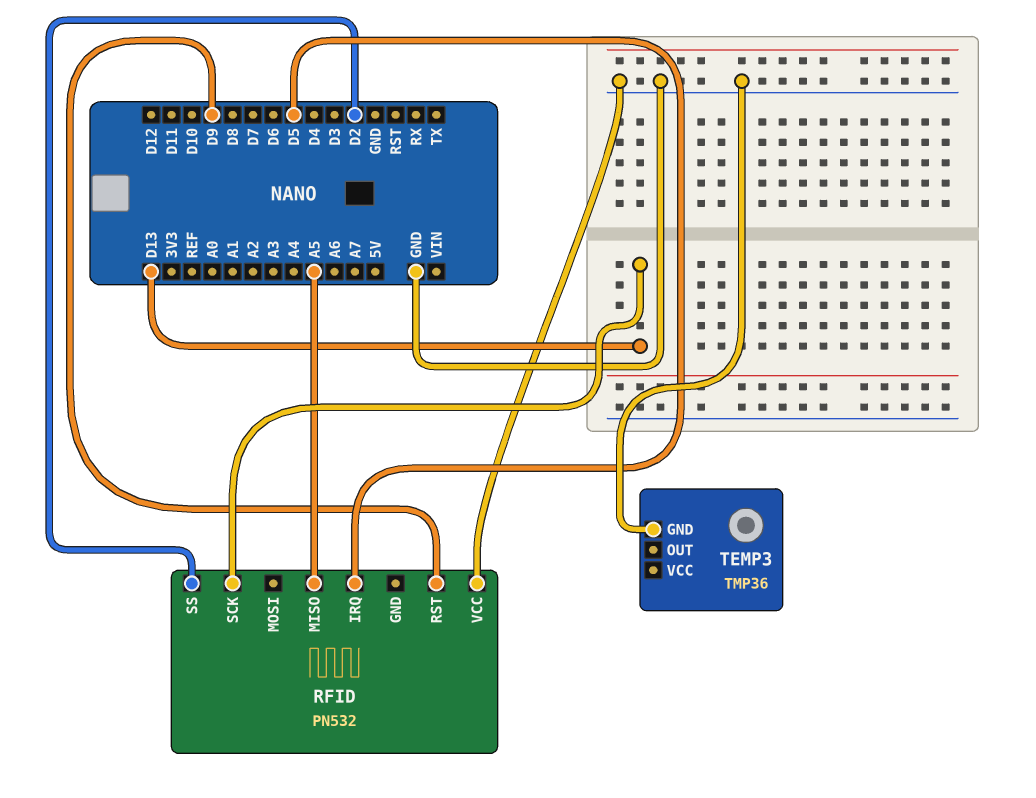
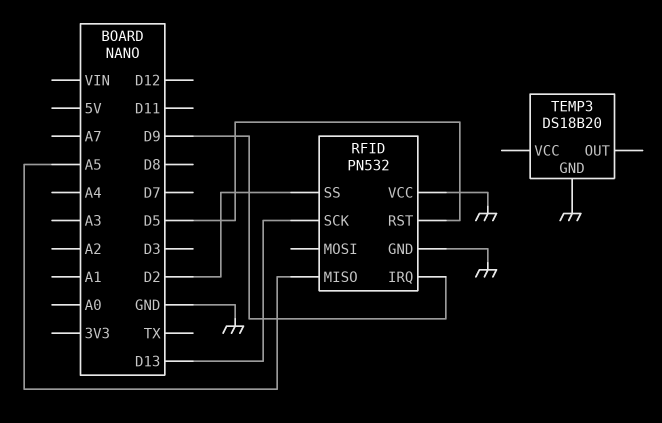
RFID pin GND: none -> GND
RFID pin IRQ: D5 -> D9
RFID pin RST: D9 -> D5
TEMP3: TMP36 -> DS18B20

